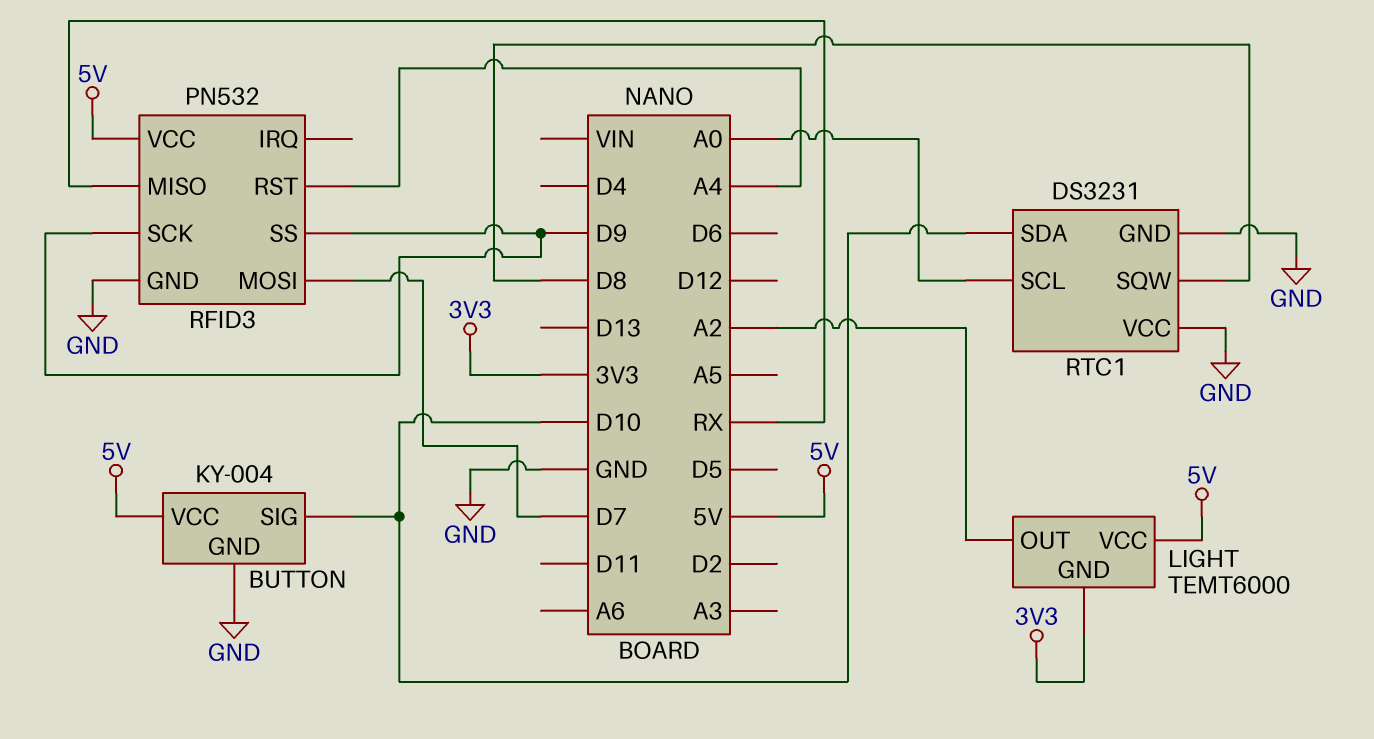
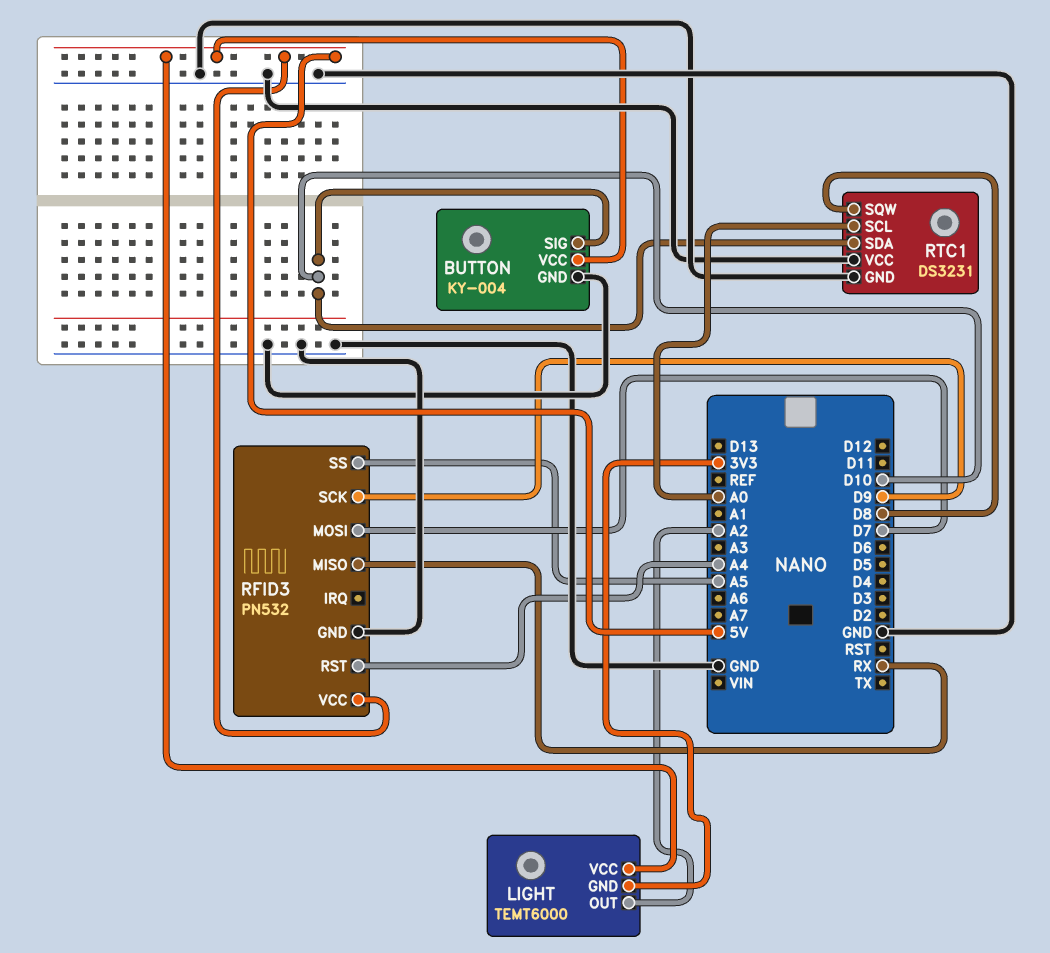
RFID3 pin SS: D9 -> A5

